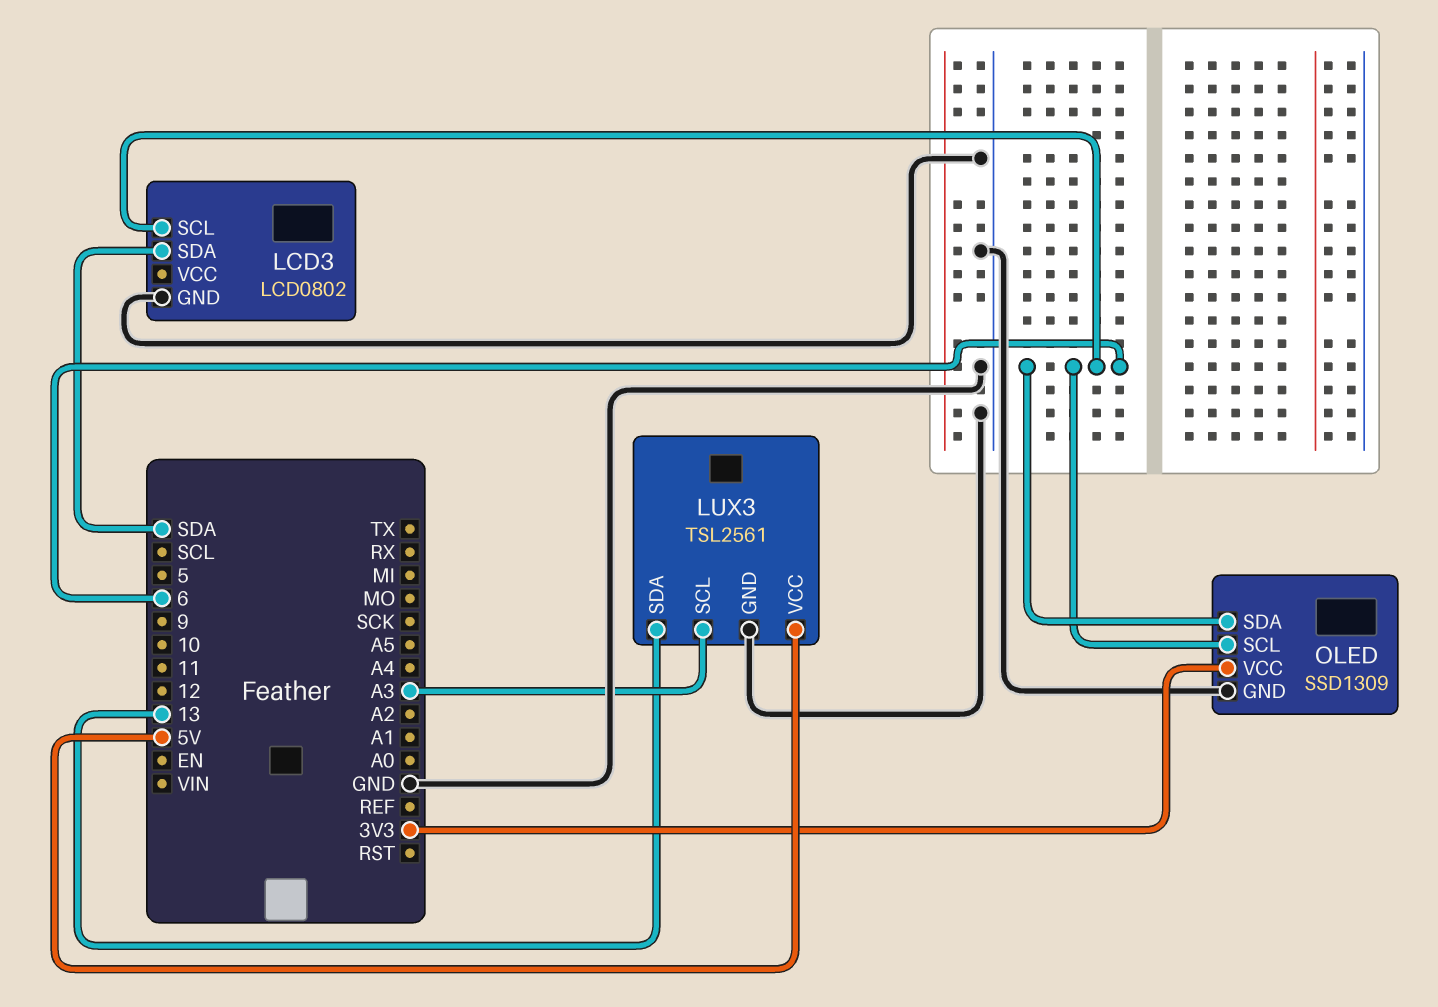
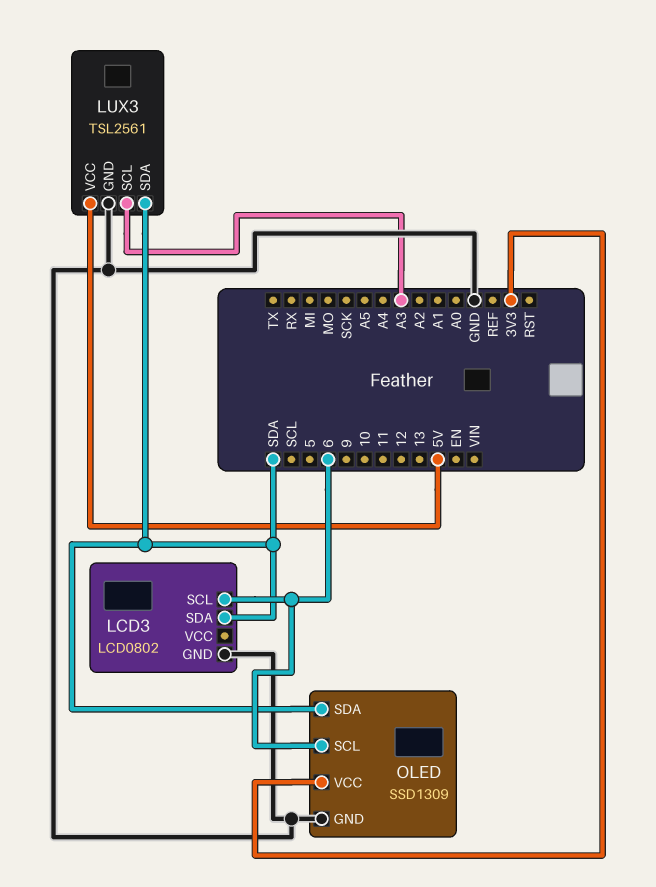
LUX3 pin SDA: 13 -> SDA
OLED pin SDA: 6 -> SDA

